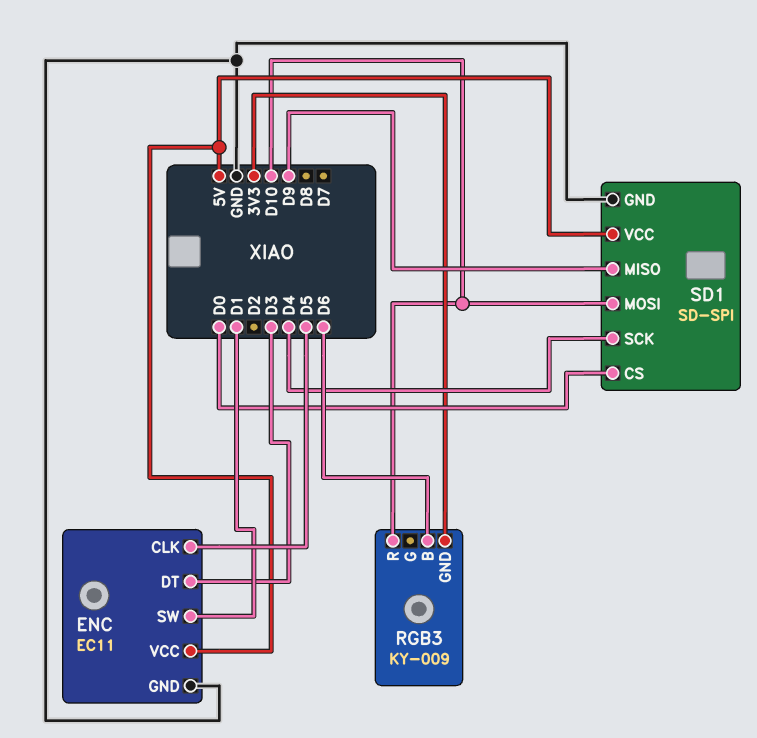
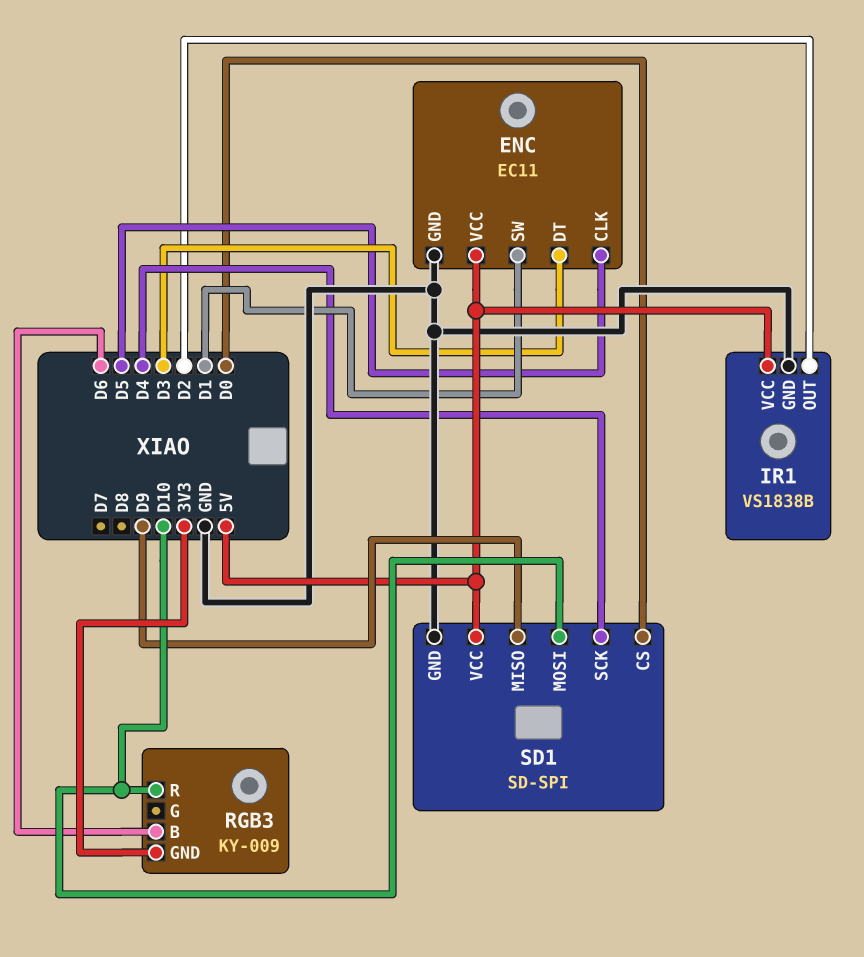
IR1: none -> VS1838B
IR1 pin GND: none -> GND
IR1 pin OUT: none -> D2
IR1 pin VCC: none -> 5V

